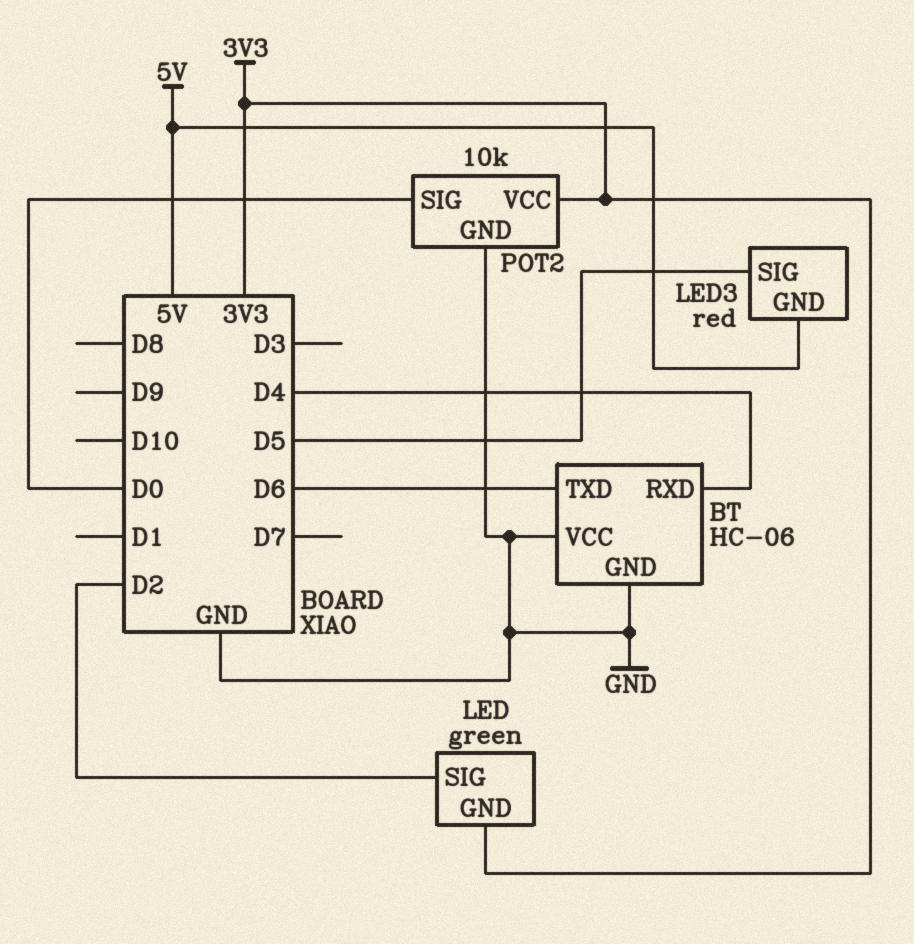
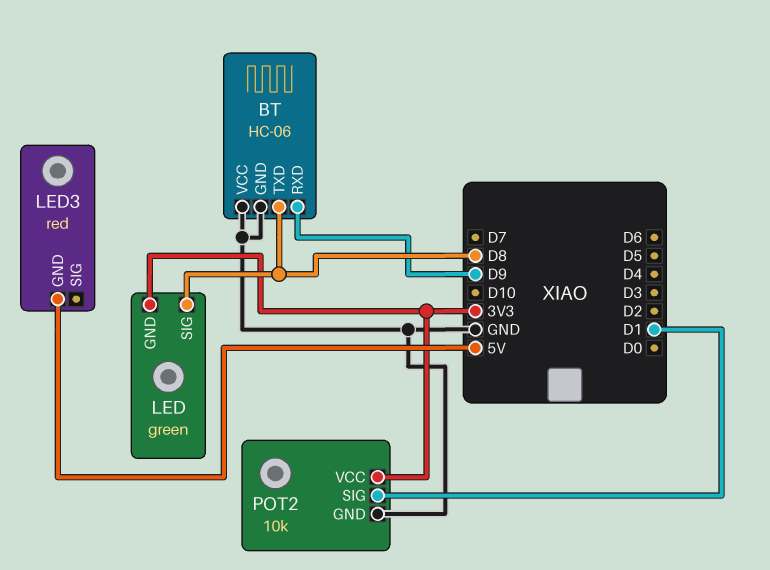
BT pin RXD: D4 -> D9
BT pin TXD: D6 -> D8
LED pin SIG: D2 -> D8
LED3 pin SIG: D5 -> none
POT2 pin SIG: D0 -> D1

